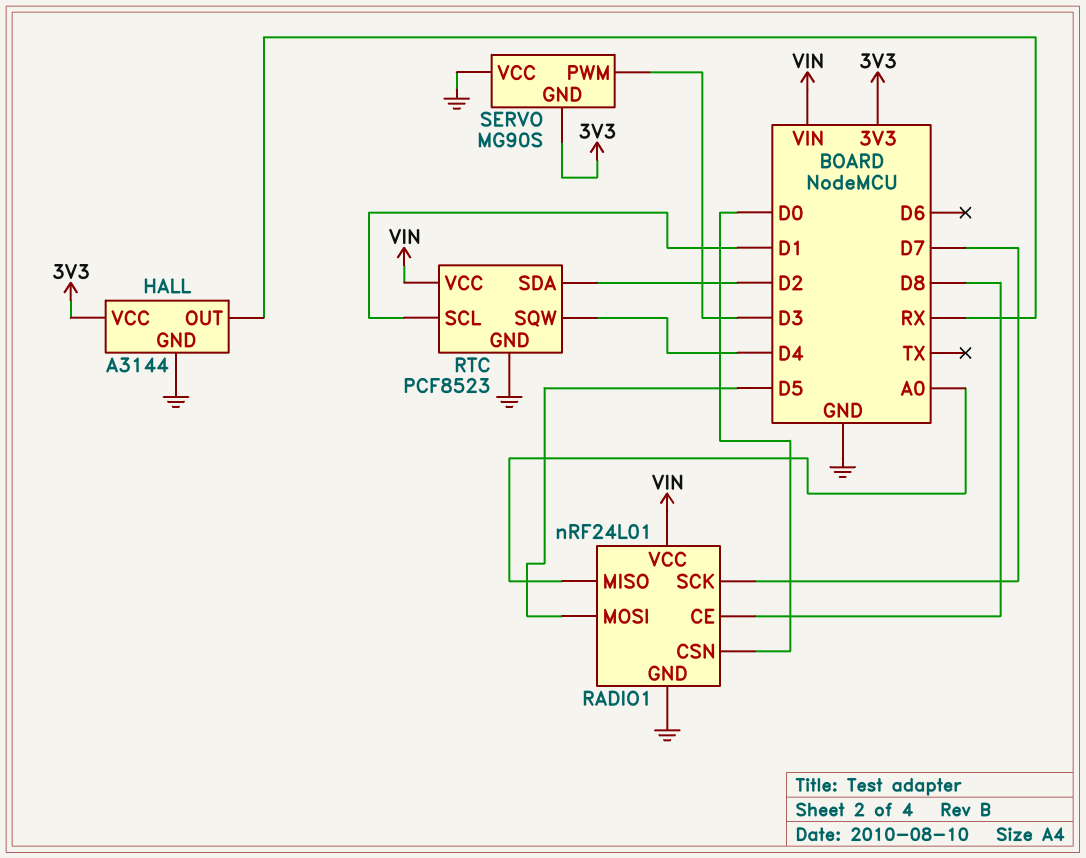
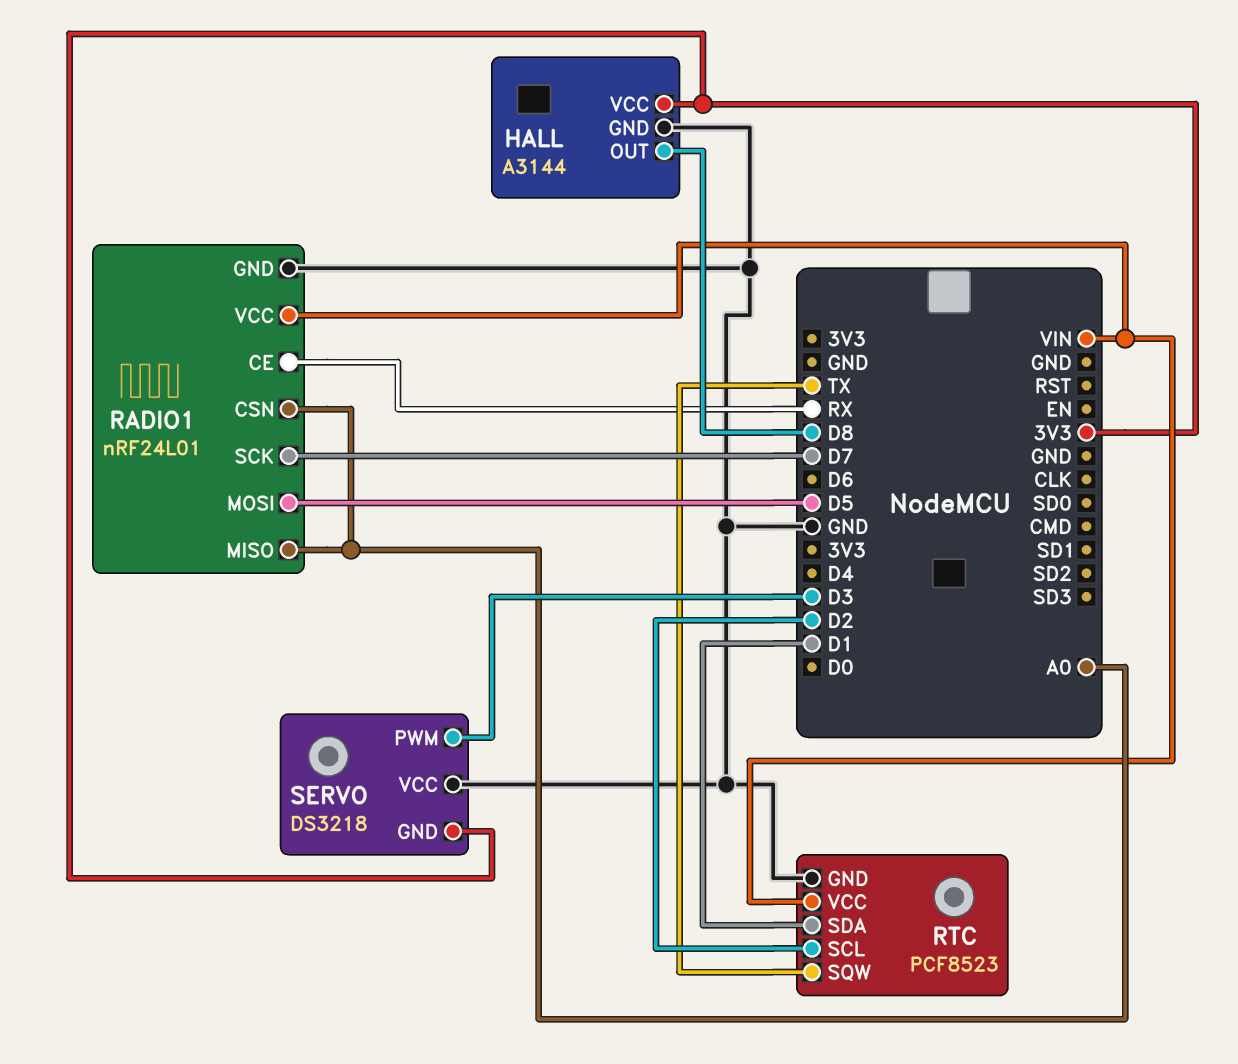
HALL pin OUT: RX -> D8
RADIO1 pin CE: D8 -> RX
RADIO1 pin CSN: D0 -> A0
RTC pin SCL: D1 -> D2
RTC pin SDA: D2 -> D1
RTC pin SQW: D4 -> TX
SERVO: MG90S -> DS3218

